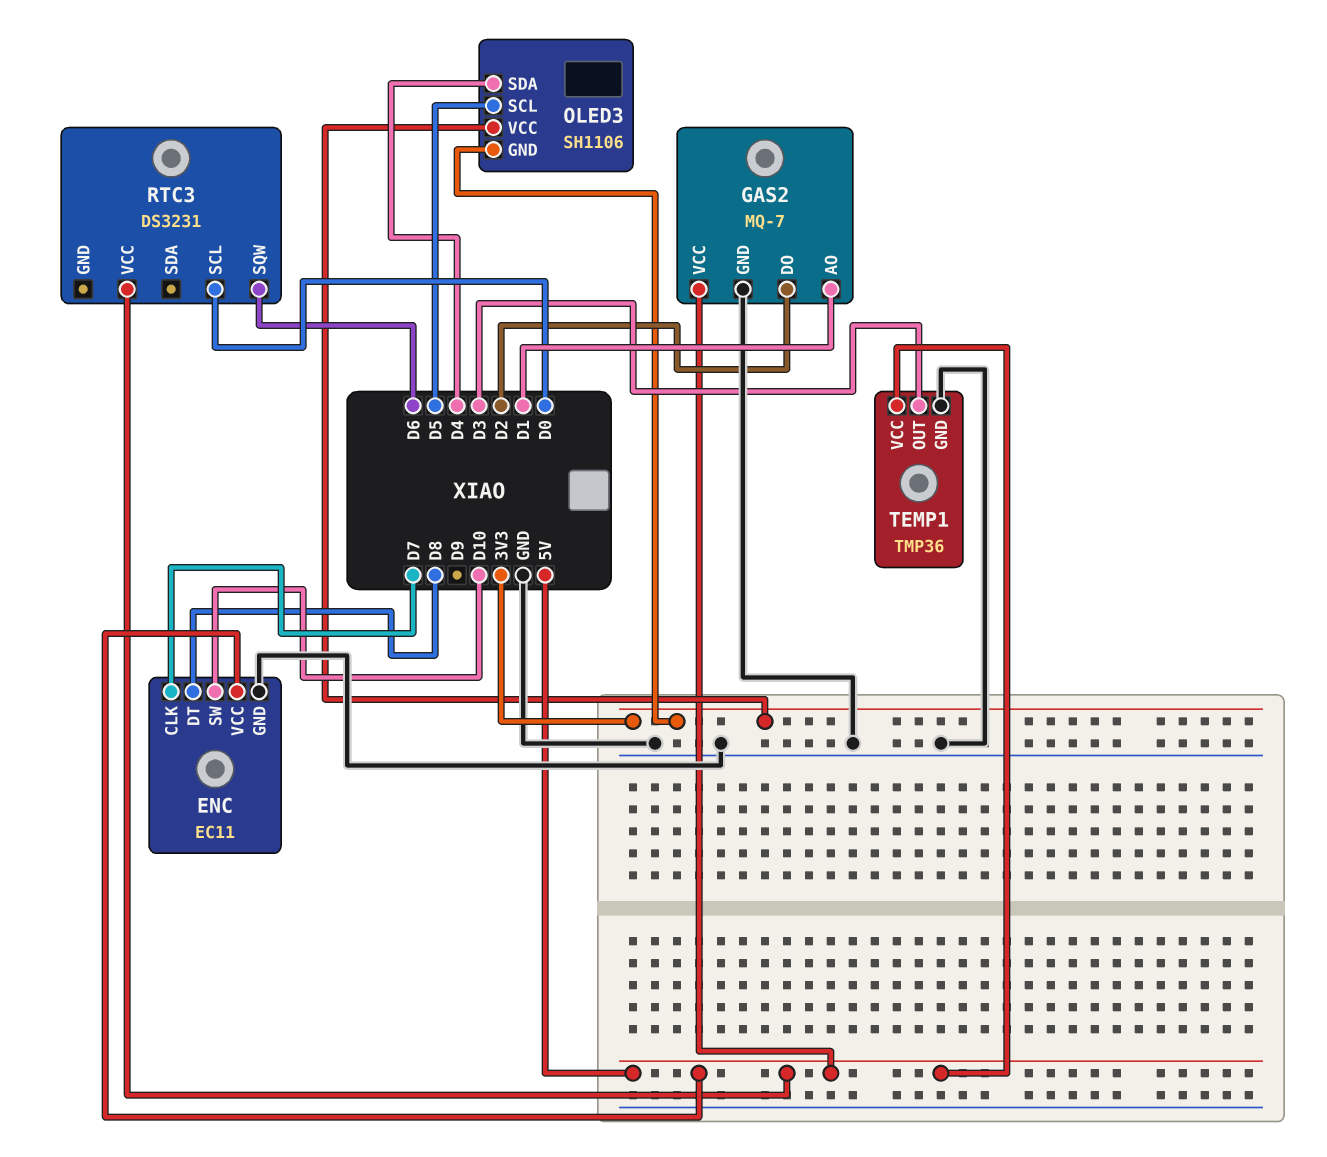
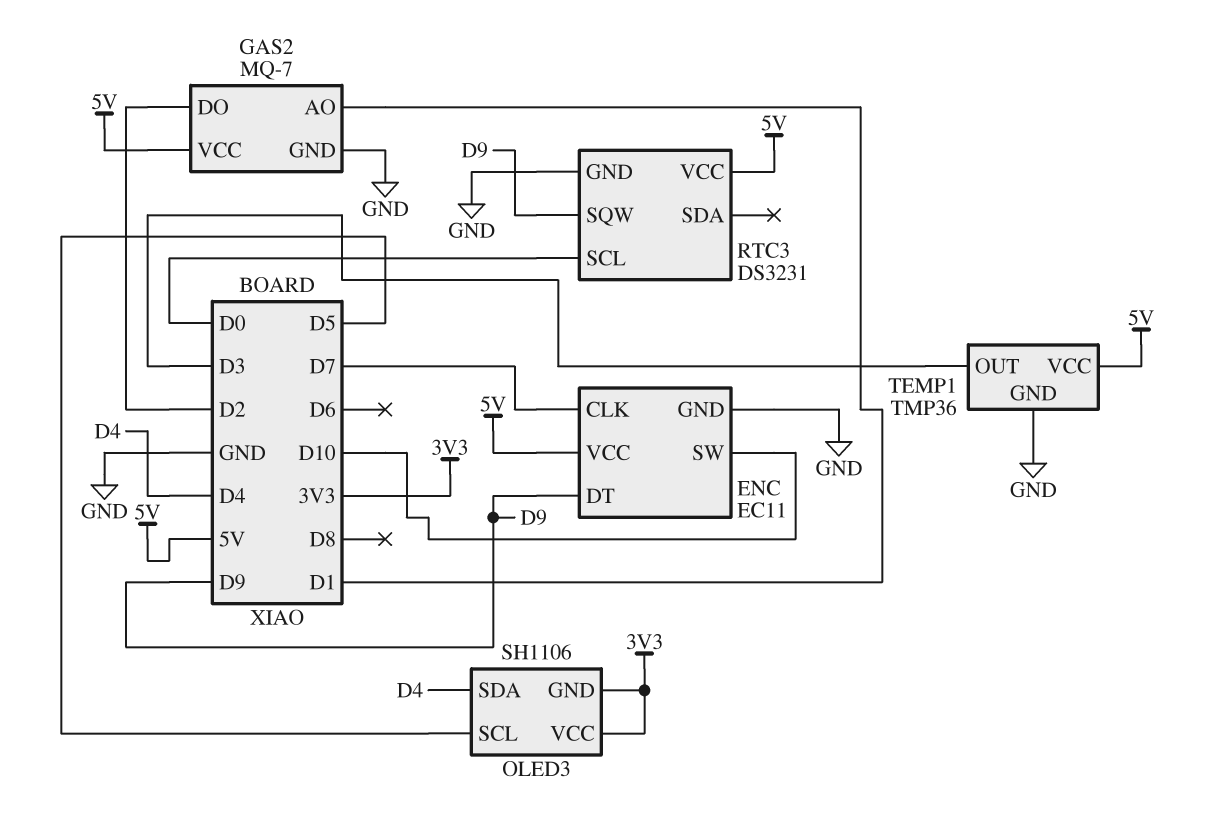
ENC pin DT: D8 -> D9
RTC3 pin GND: none -> GND
RTC3 pin SQW: D6 -> D9

